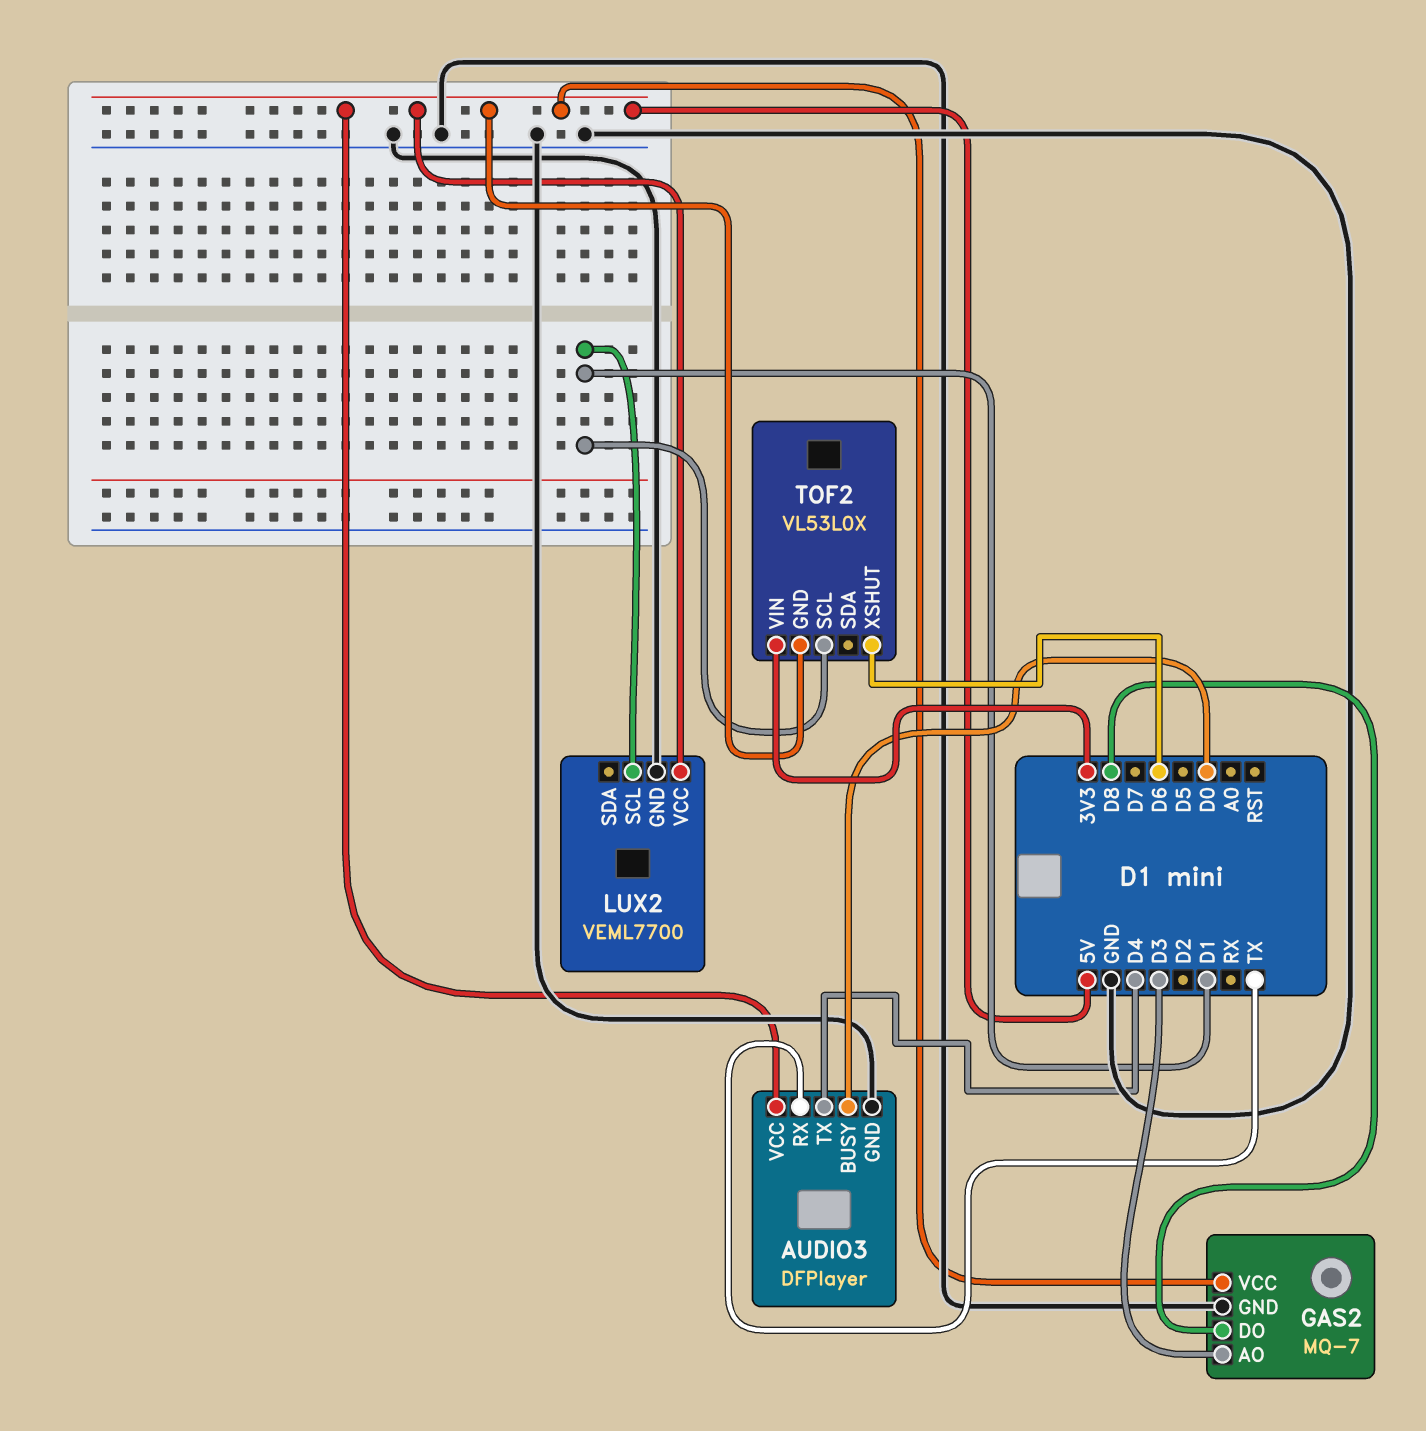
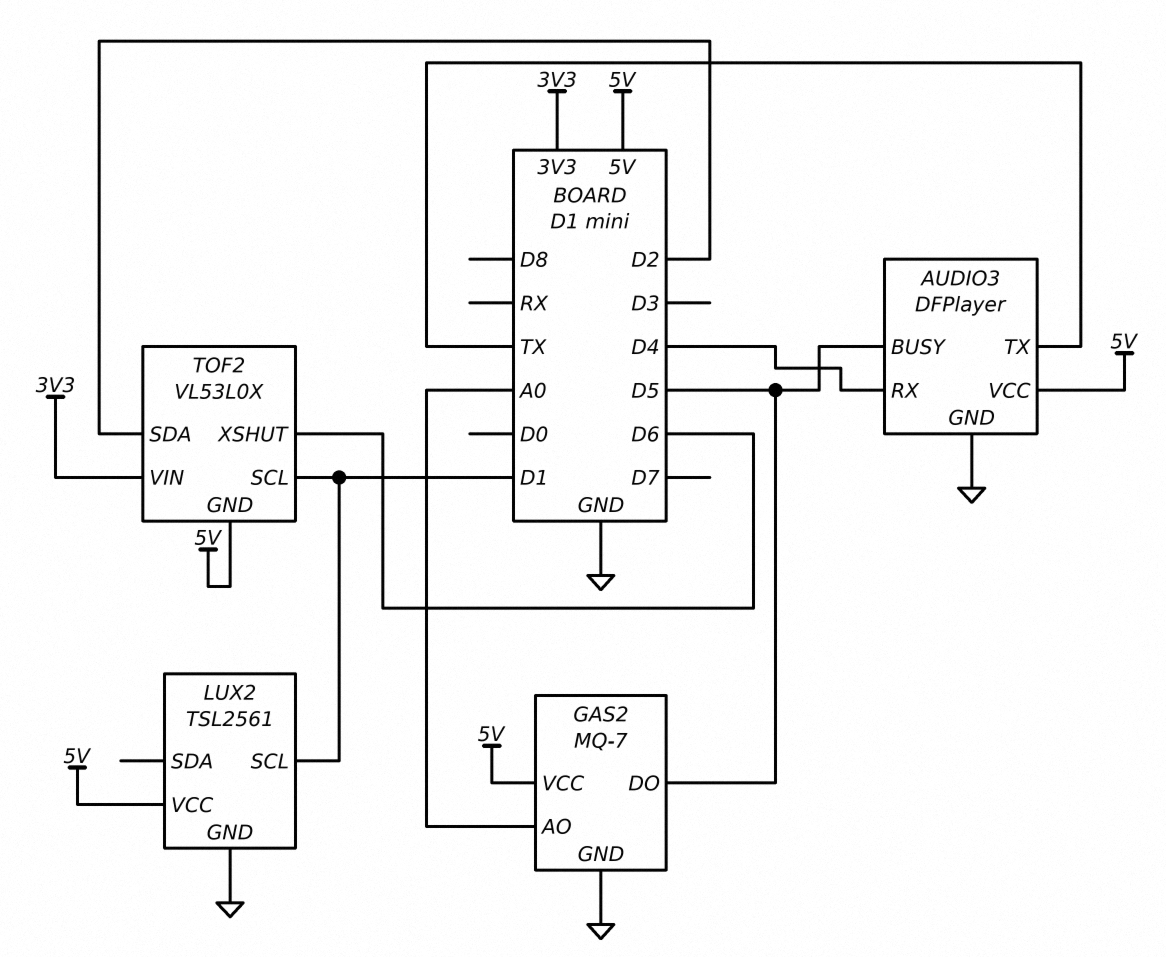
AUDIO3 pin BUSY: D0 -> D5
AUDIO3 pin RX: TX -> D4
AUDIO3 pin TX: D4 -> TX
GAS2 pin AO: D3 -> A0
GAS2 pin DO: D8 -> D5
LUX2: VEML7700 -> TSL2561
TOF2 pin SDA: none -> D2

